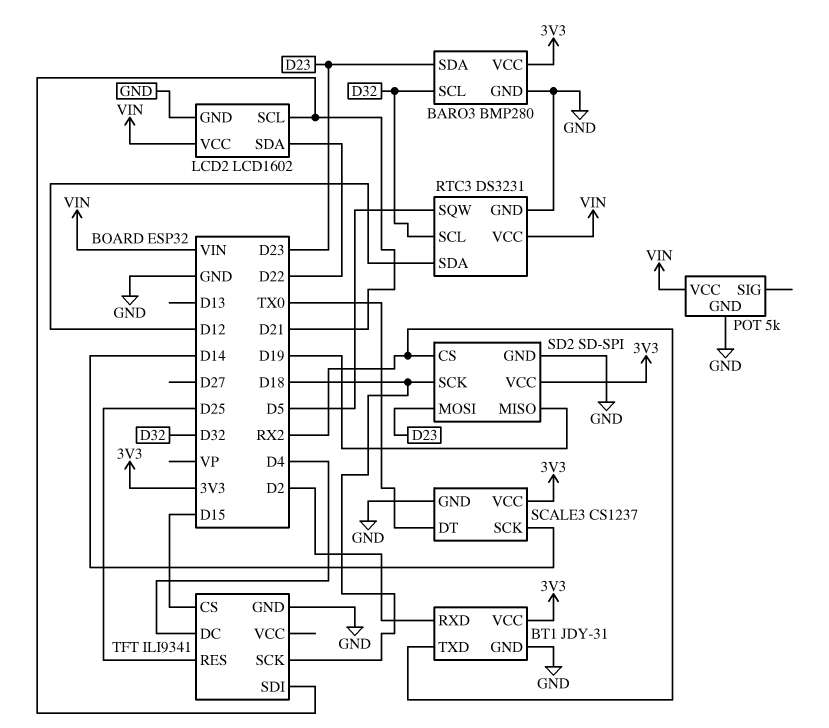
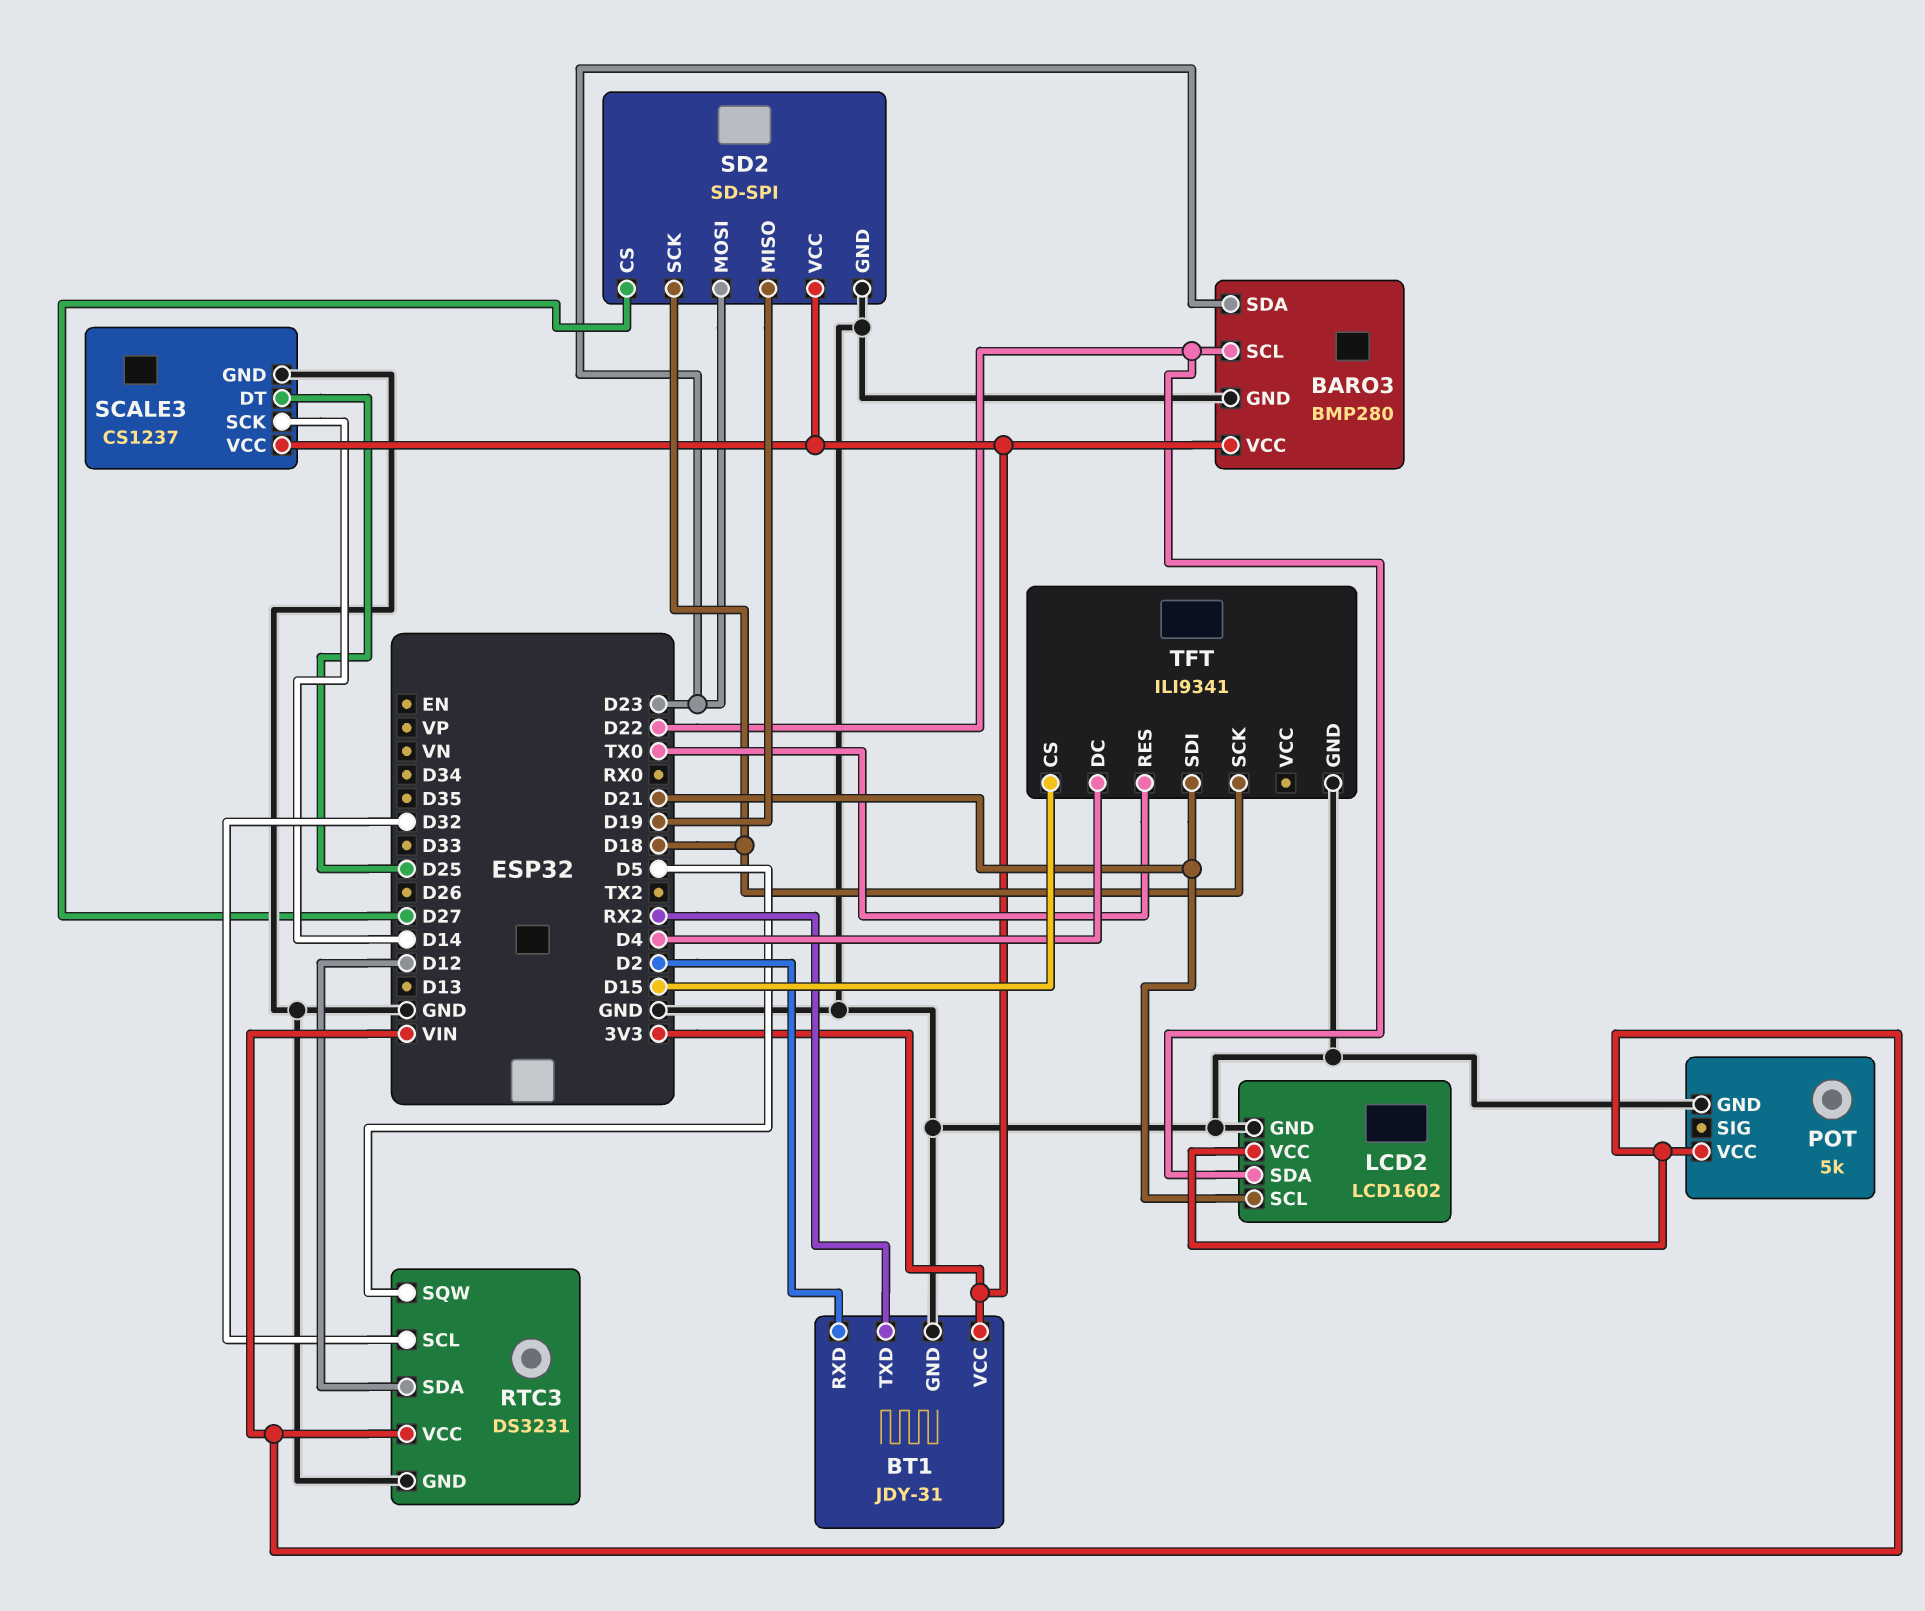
BARO3 pin SCL: D32 -> D22
SCALE3 pin DT: TX0 -> D25
SD2 pin CS: RX2 -> D27
TFT pin RES: D25 -> TX0

